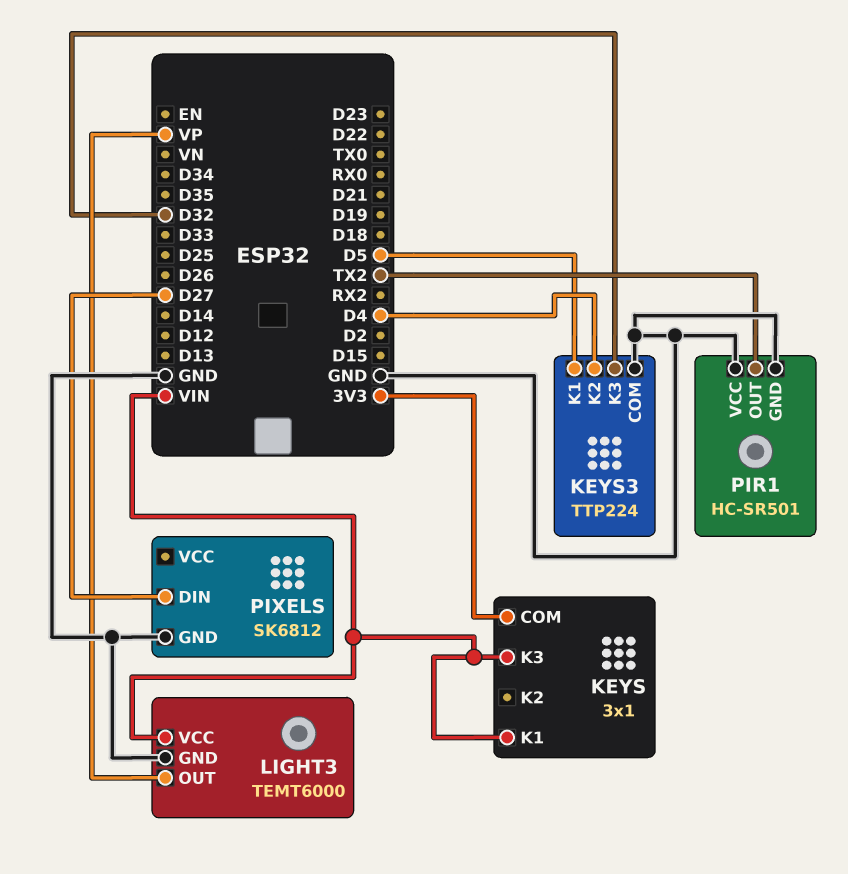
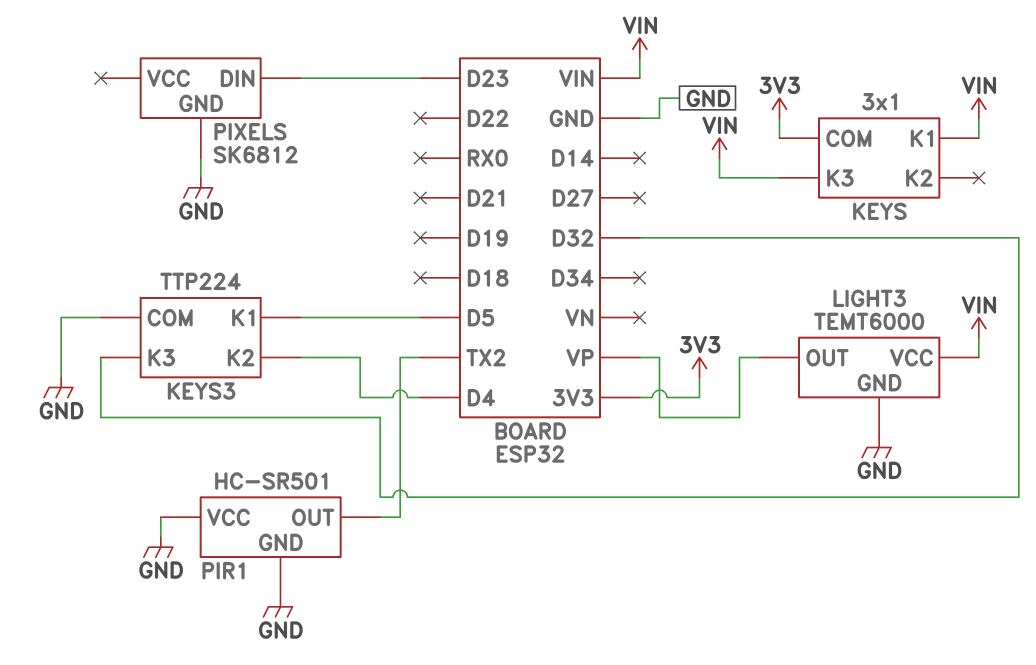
PIXELS pin DIN: D27 -> D23

